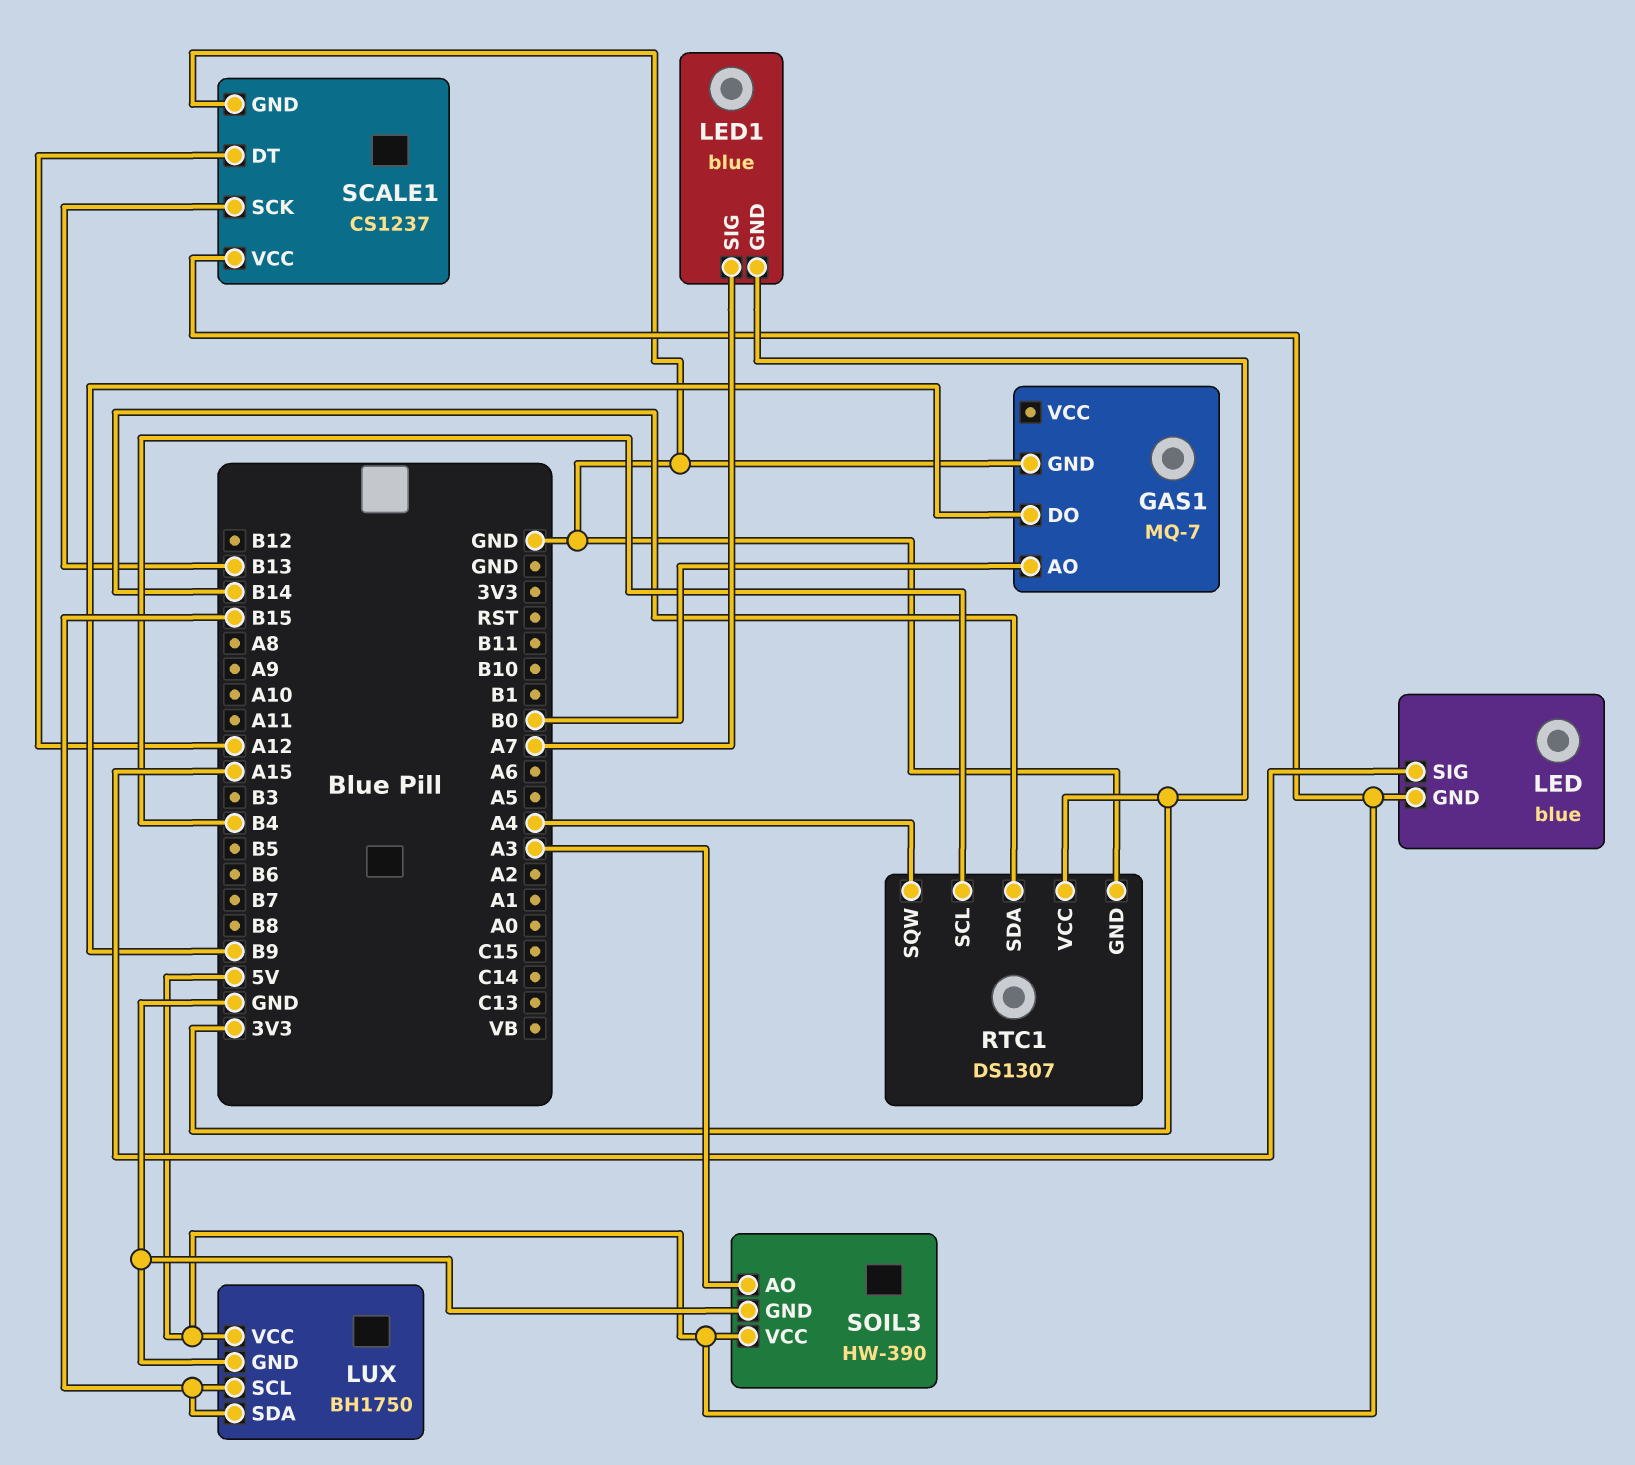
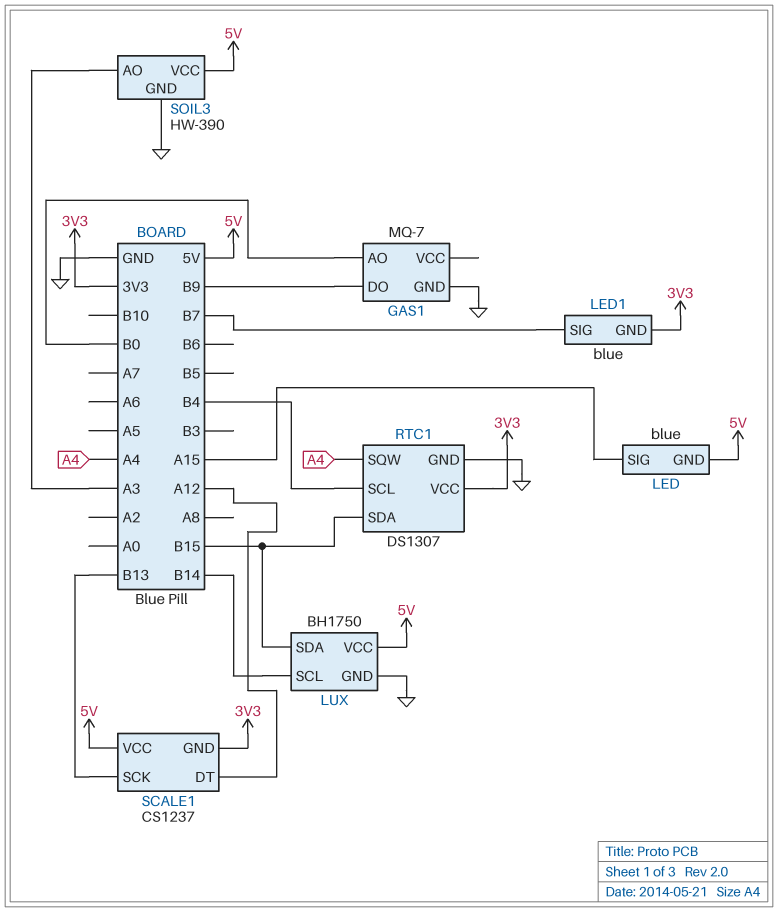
LED1 pin SIG: A7 -> B7
LUX pin SCL: B15 -> B14
RTC1 pin SDA: B14 -> B15
SCALE1 pin GND: GND -> 3V3

